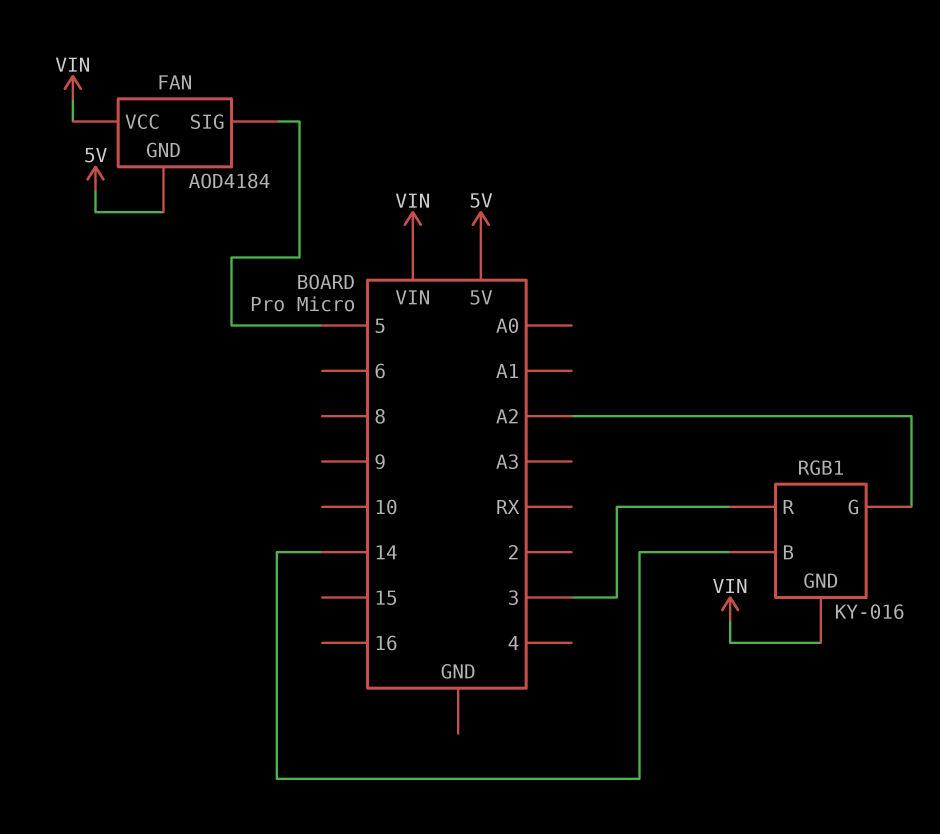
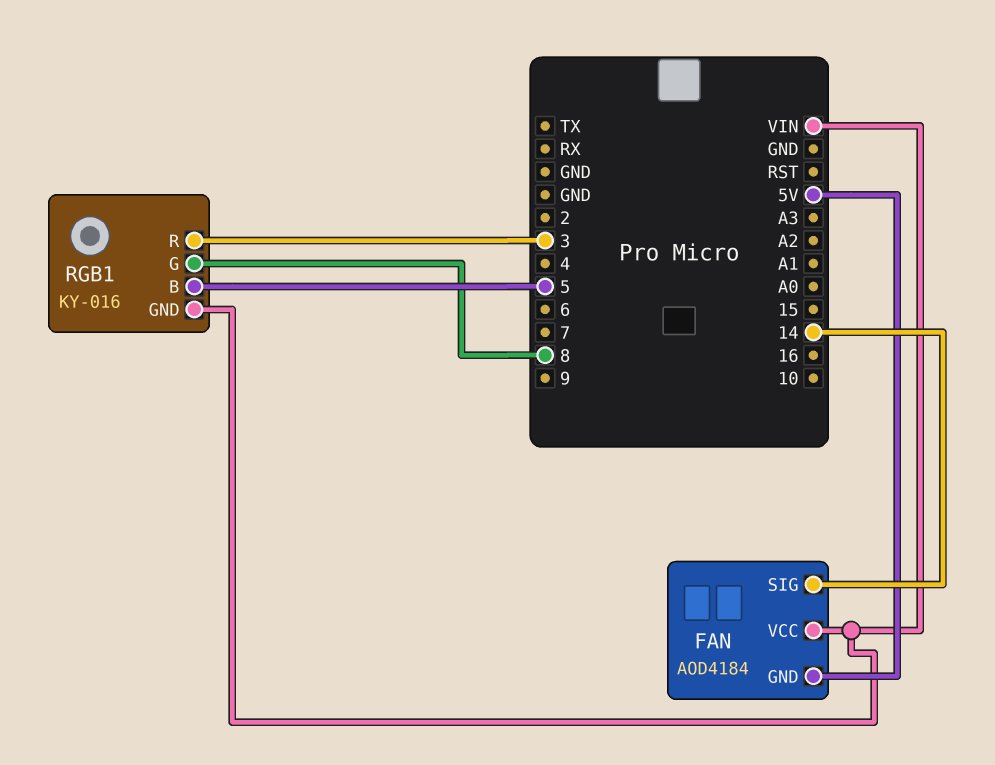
FAN pin SIG: 5 -> 14
RGB1 pin B: 14 -> 5
RGB1 pin G: A2 -> 8

